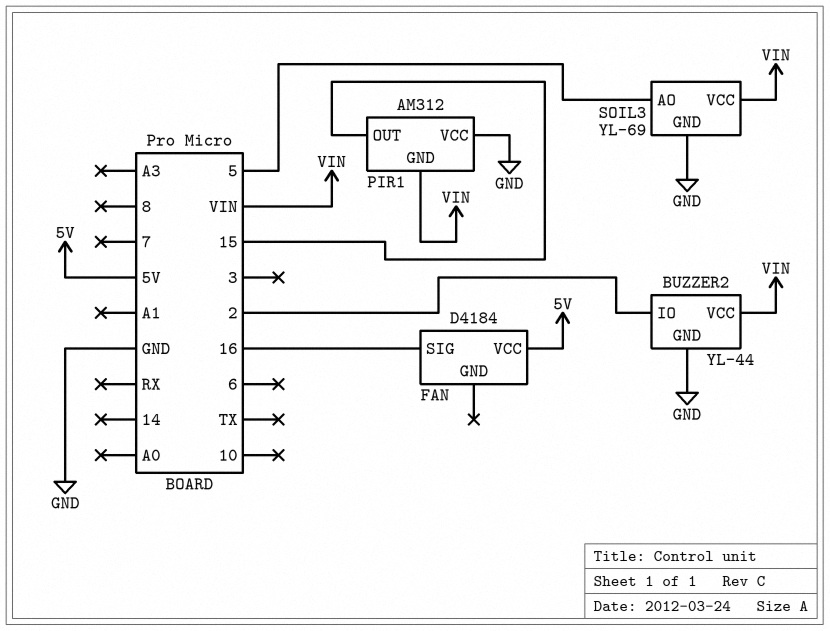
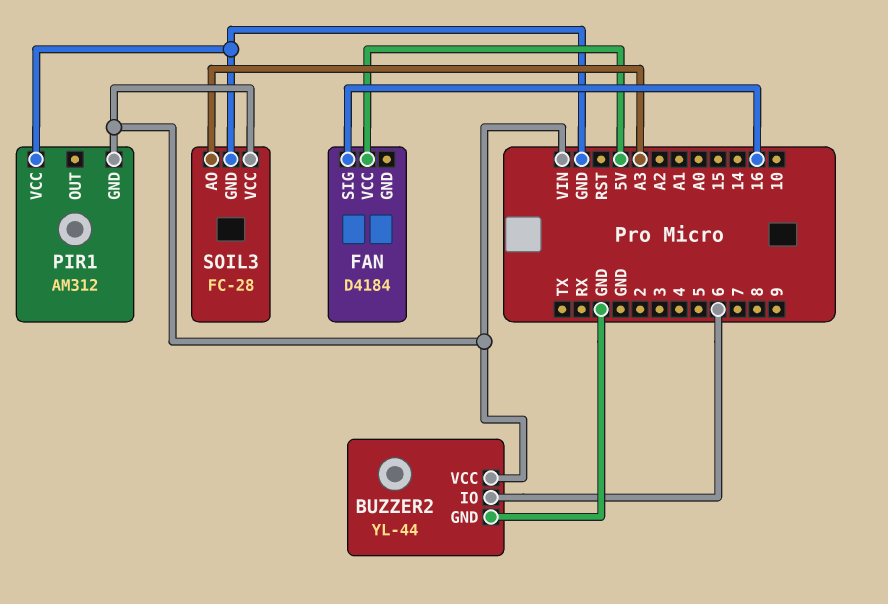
BUZZER2 pin IO: 2 -> 6
PIR1 pin OUT: 15 -> none
SOIL3: YL-69 -> FC-28
SOIL3 pin AO: 5 -> A3

